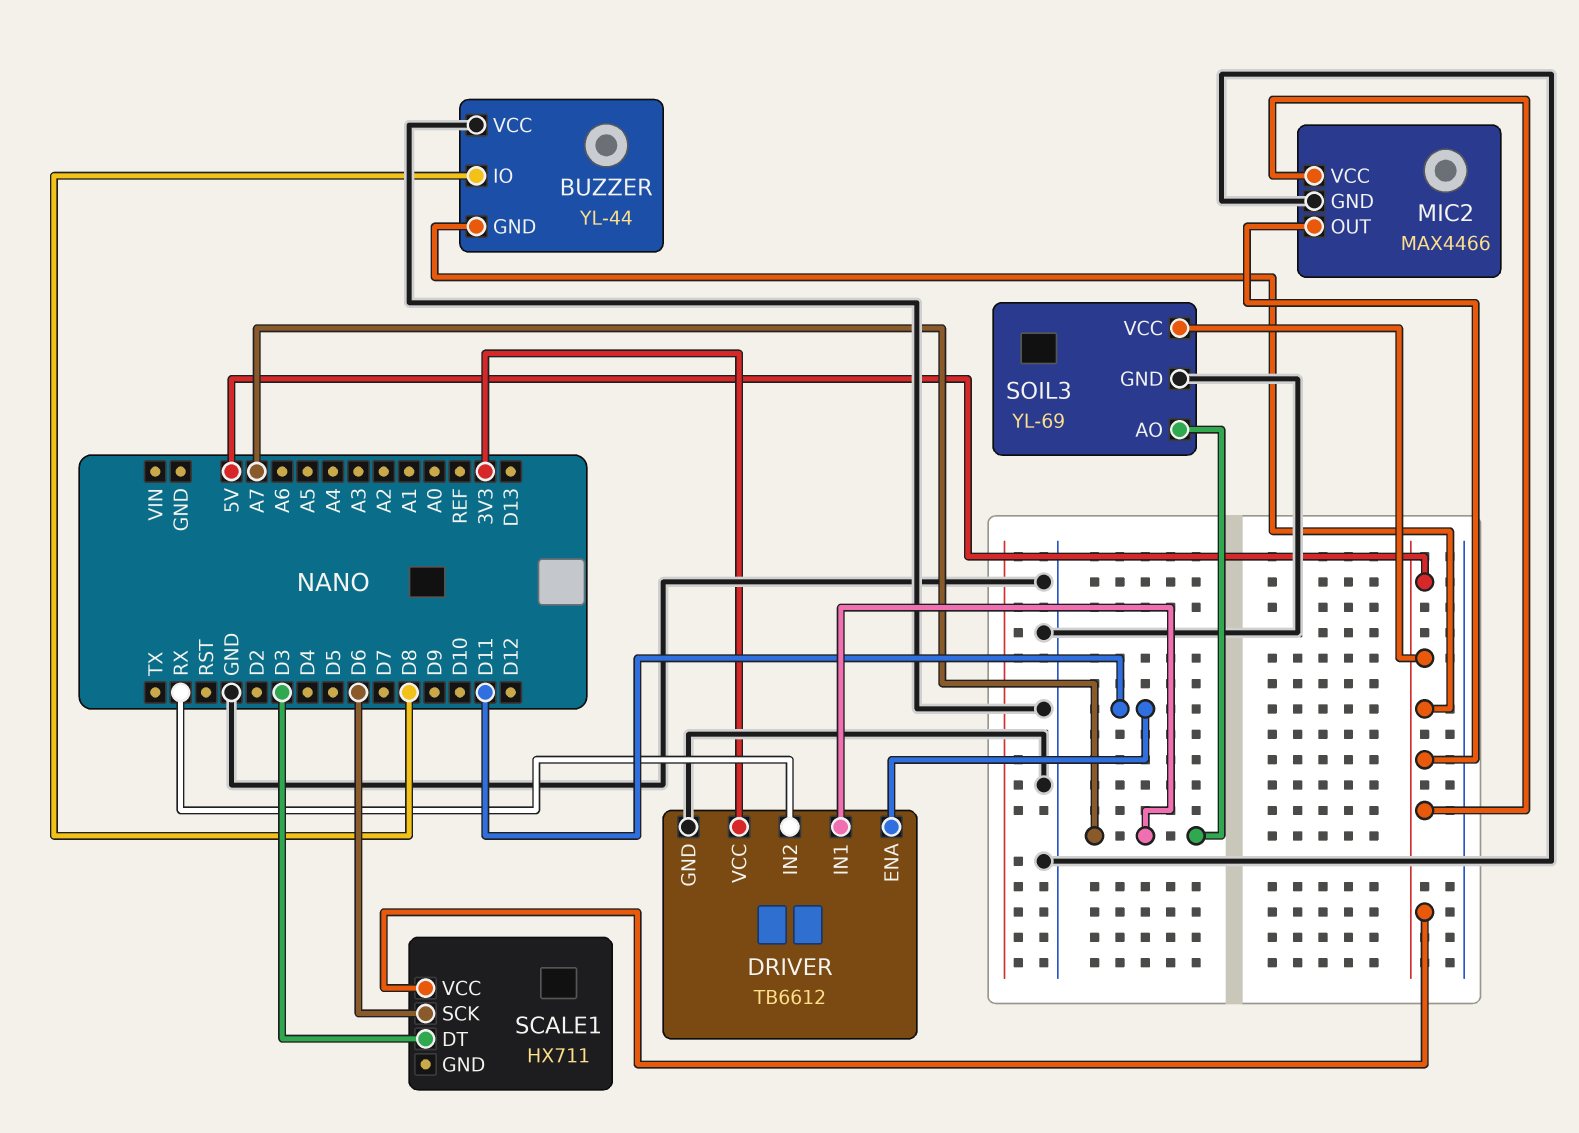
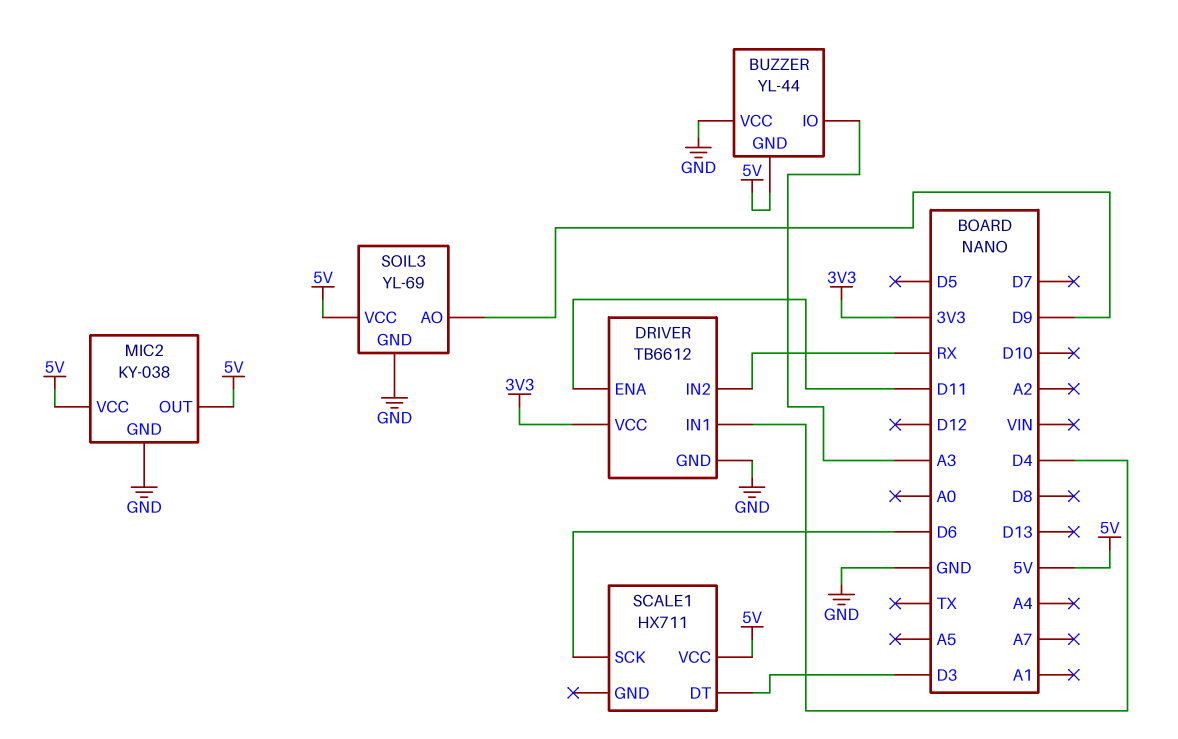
BUZZER pin IO: D8 -> A3
DRIVER pin IN1: A7 -> D4
MIC2: MAX4466 -> KY-038
SOIL3 pin AO: A7 -> D9

